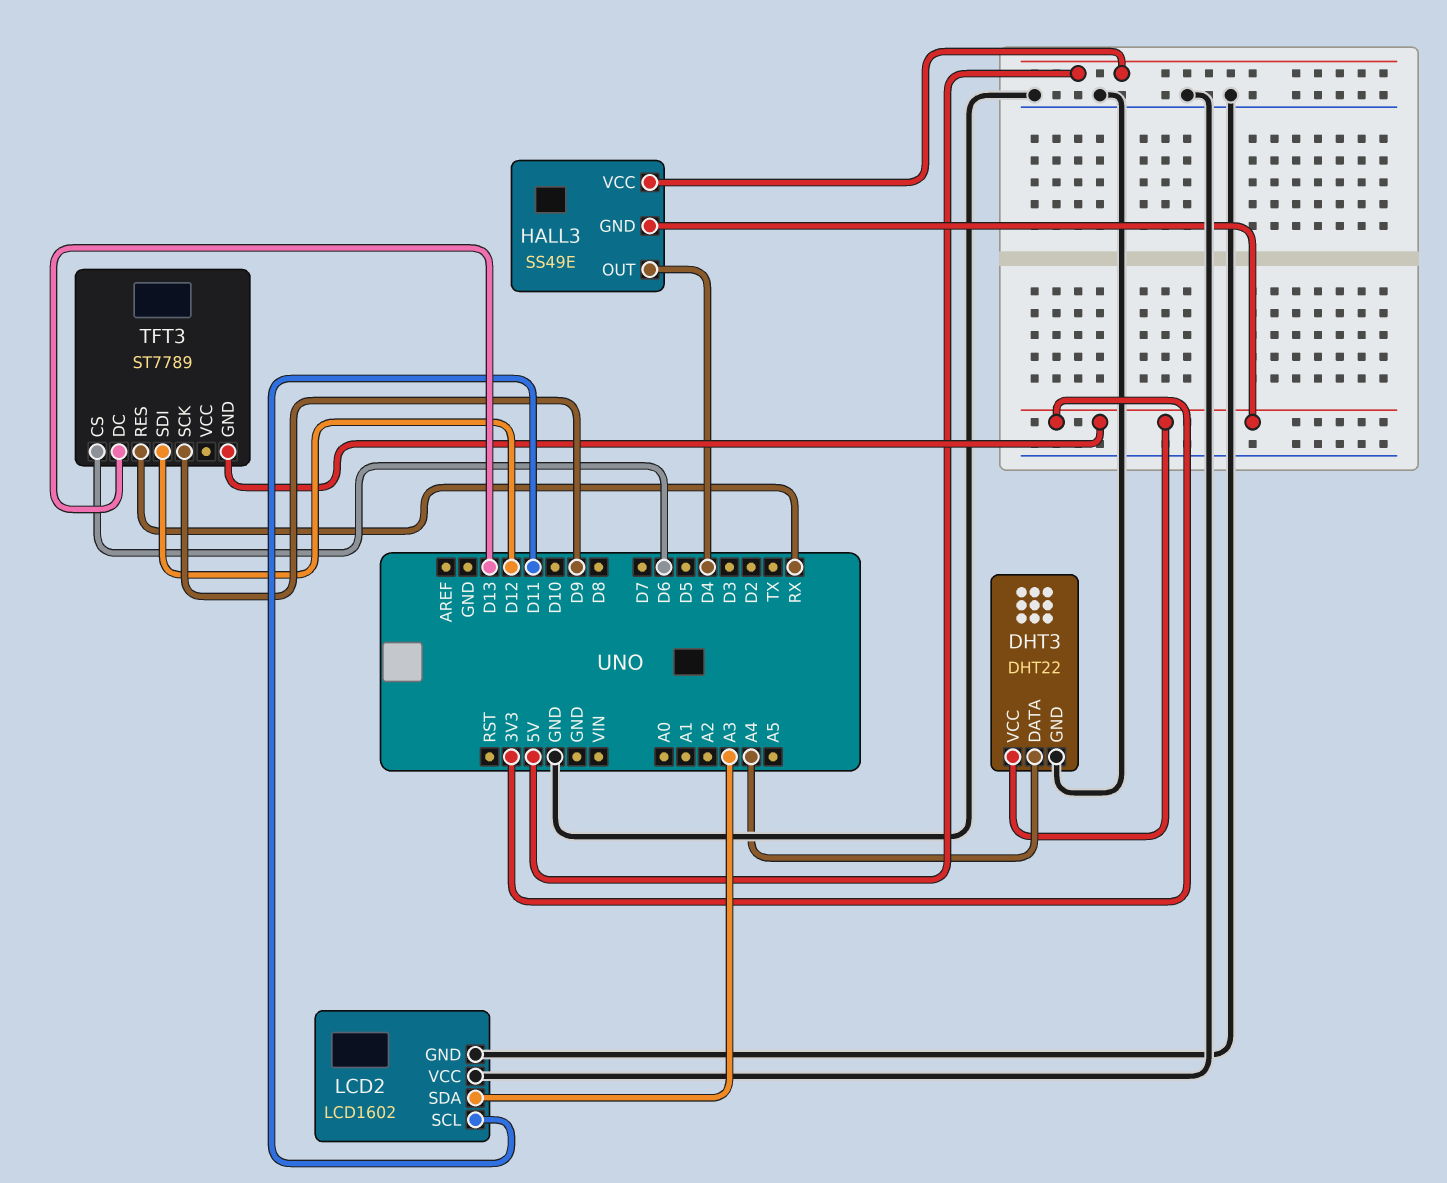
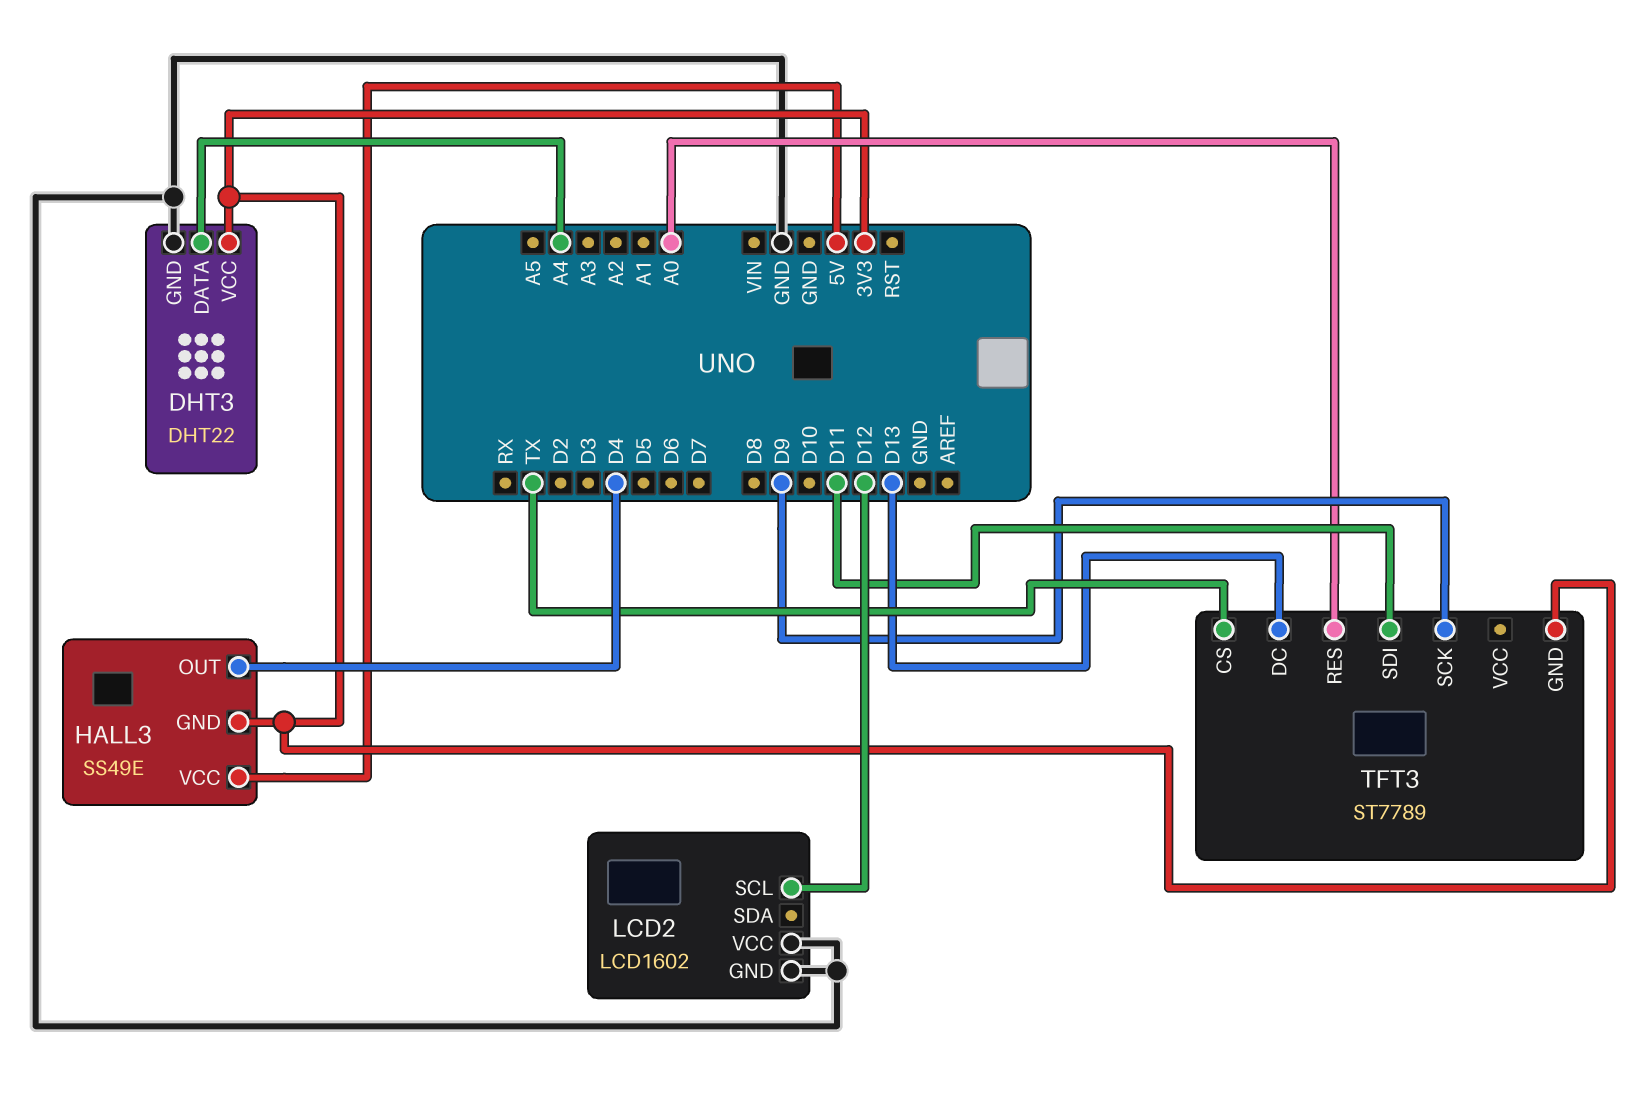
LCD2 pin SCL: D11 -> D12
LCD2 pin SDA: A3 -> none
TFT3 pin CS: D6 -> TX
TFT3 pin RES: RX -> A0
TFT3 pin SDI: D12 -> D11

